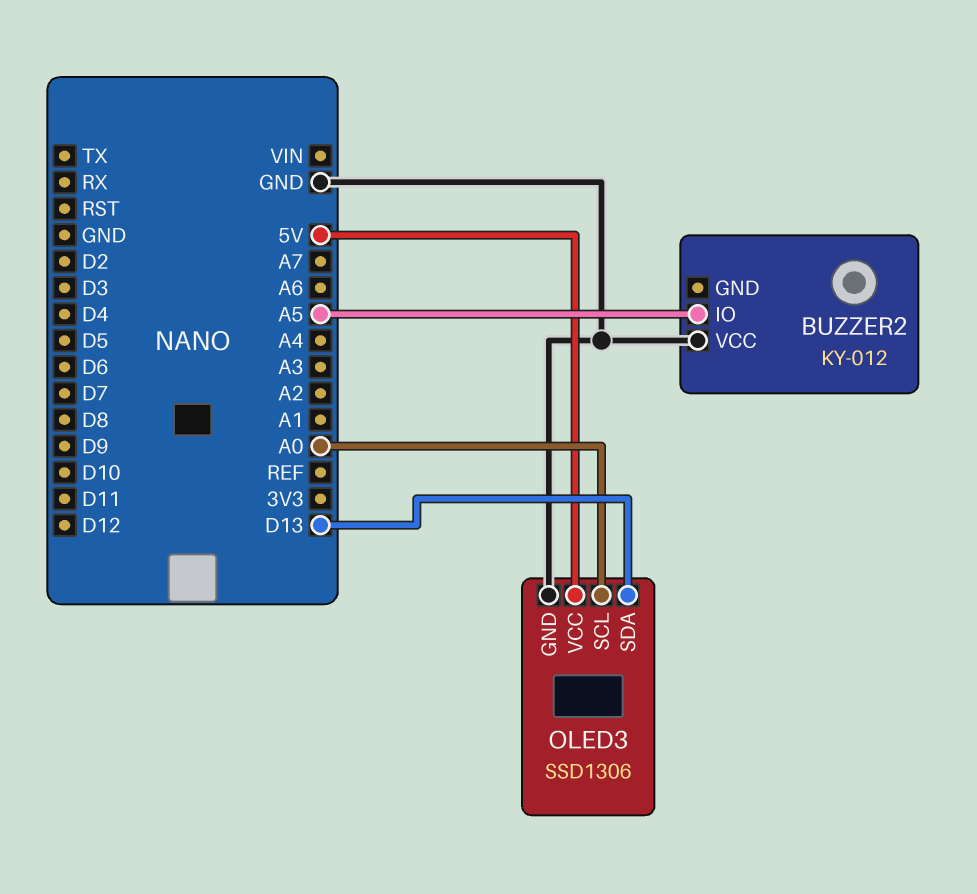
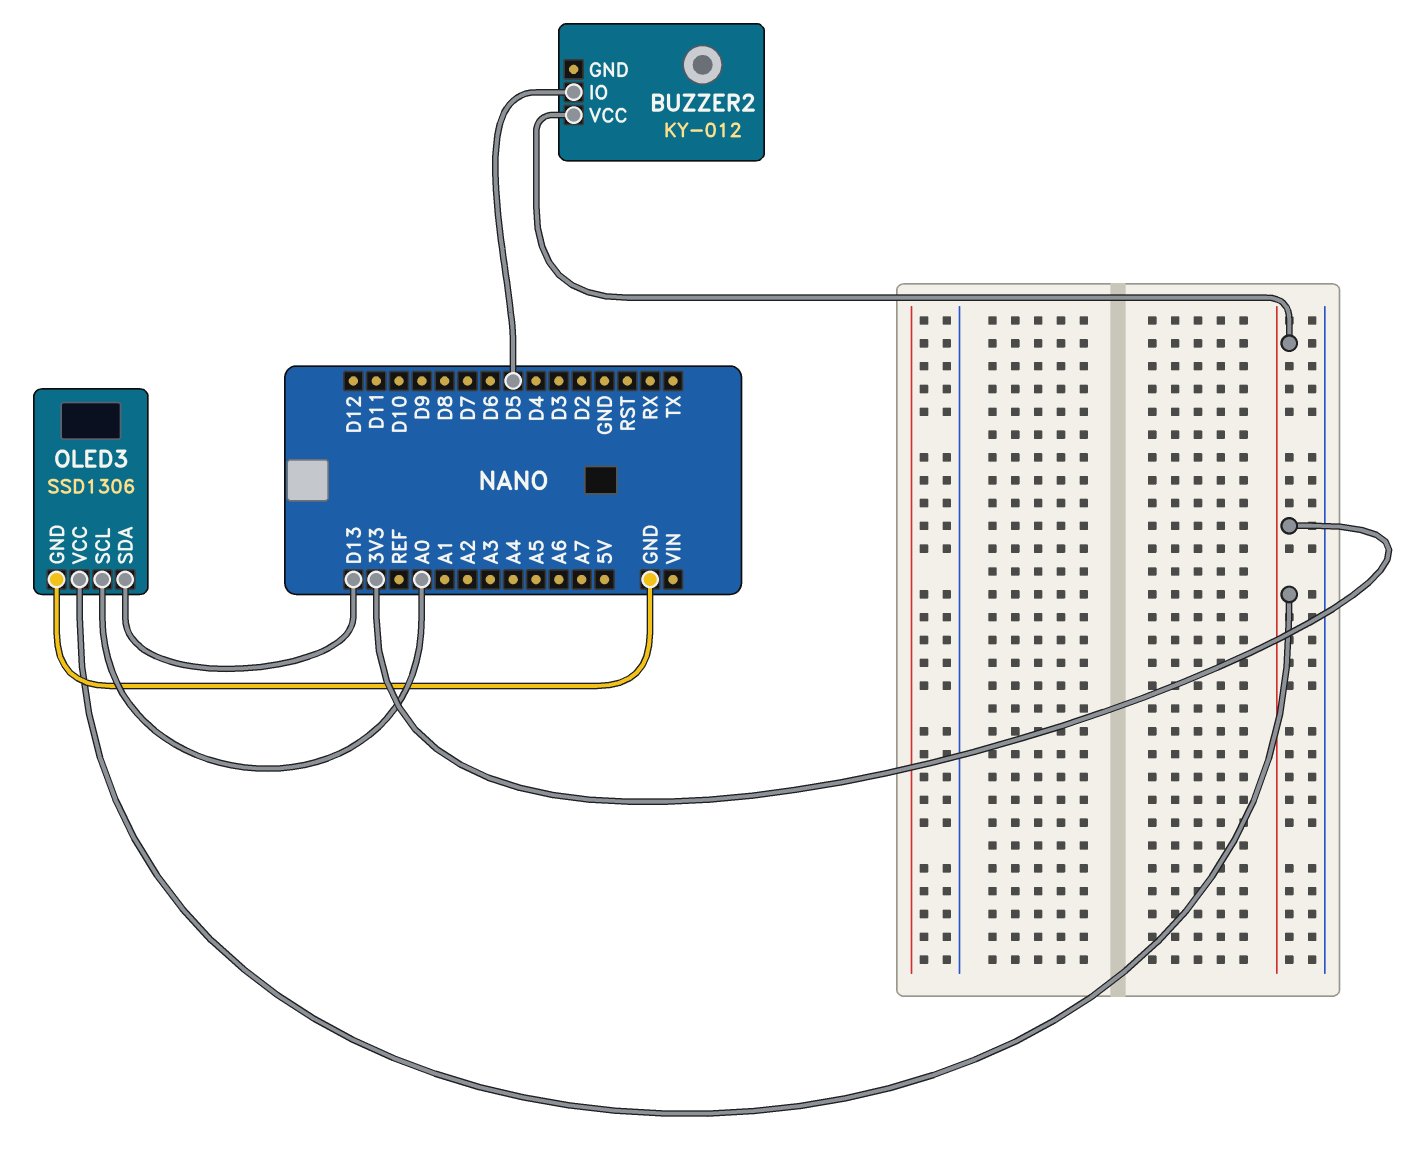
BUZZER2 pin IO: A5 -> D5
BUZZER2 pin VCC: GND -> 3V3
OLED3 pin VCC: 5V -> 3V3

